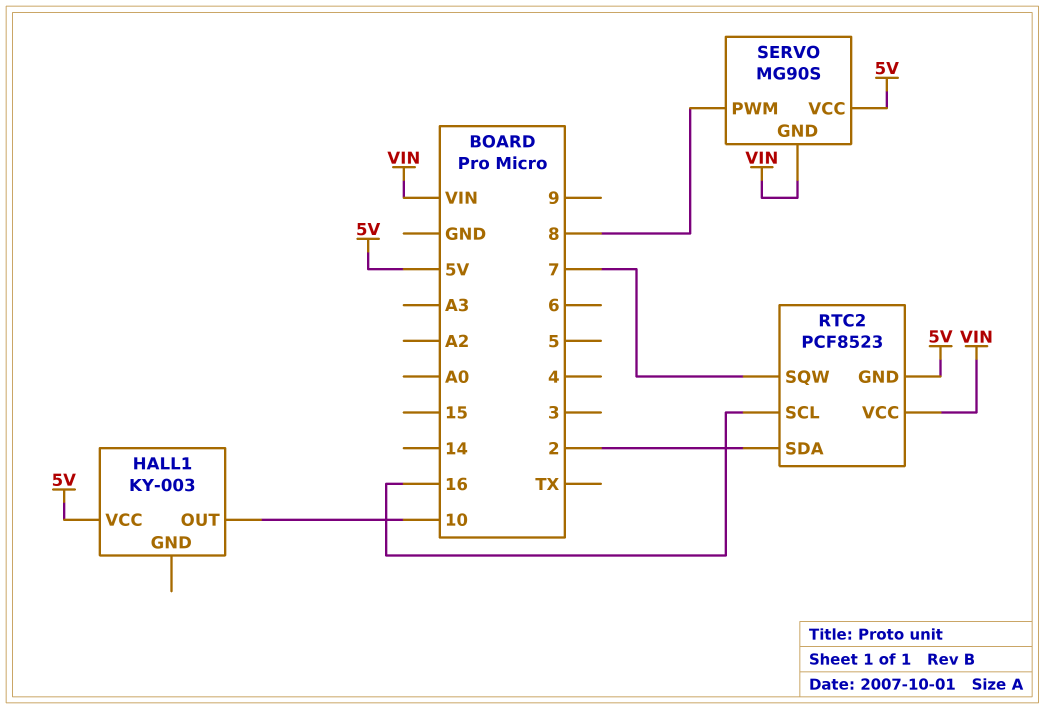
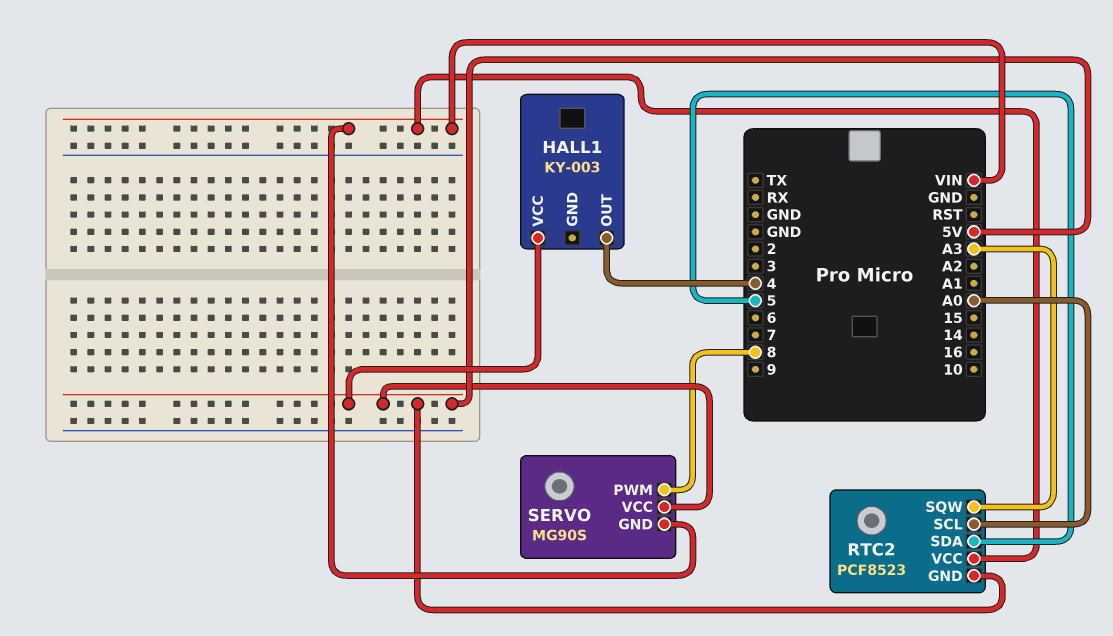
HALL1 pin OUT: 10 -> 4
RTC2 pin SCL: 16 -> A0
RTC2 pin SDA: 2 -> 5
RTC2 pin SQW: 7 -> A3

